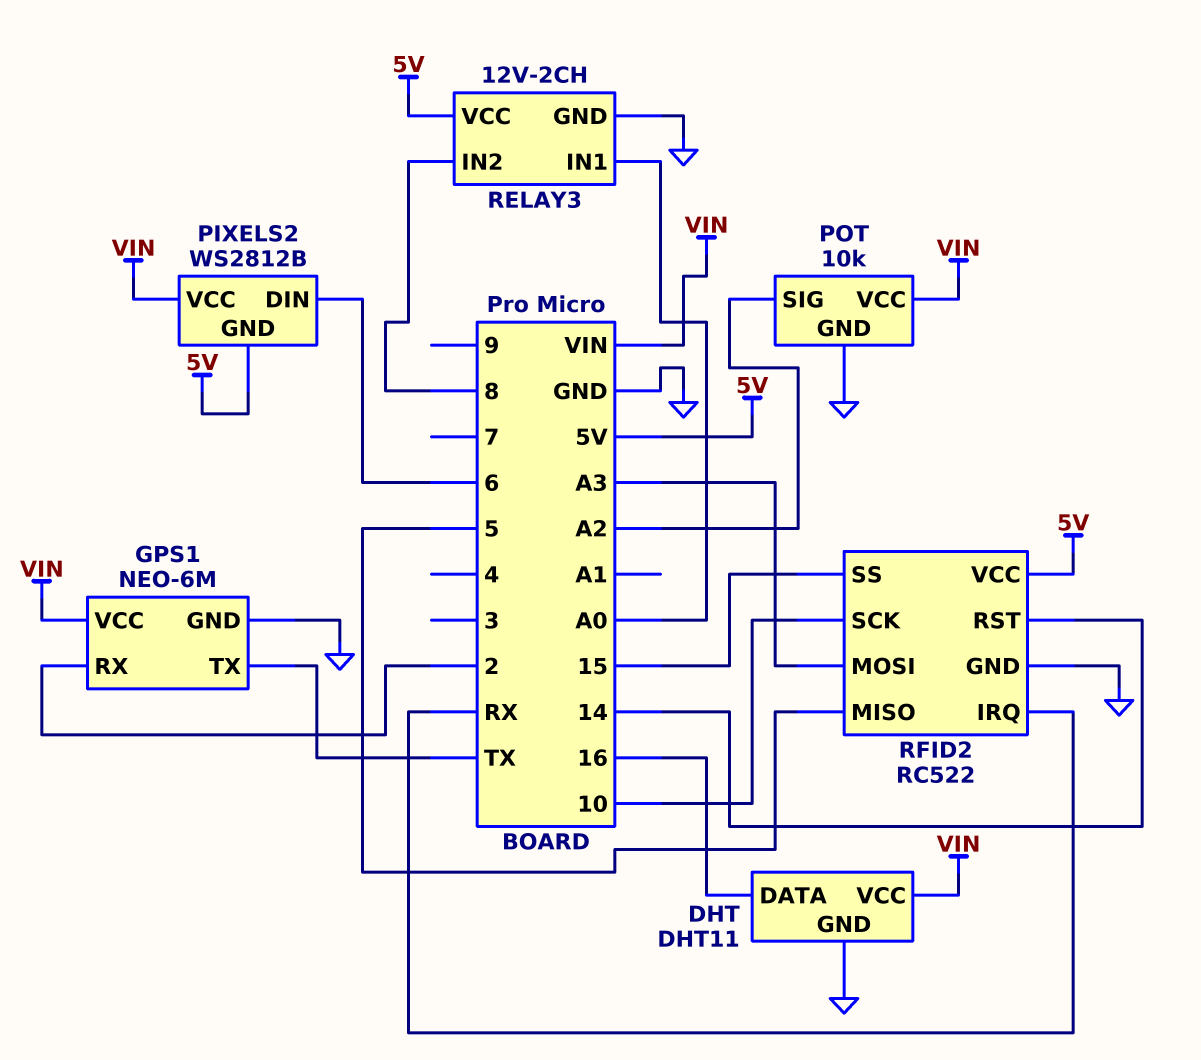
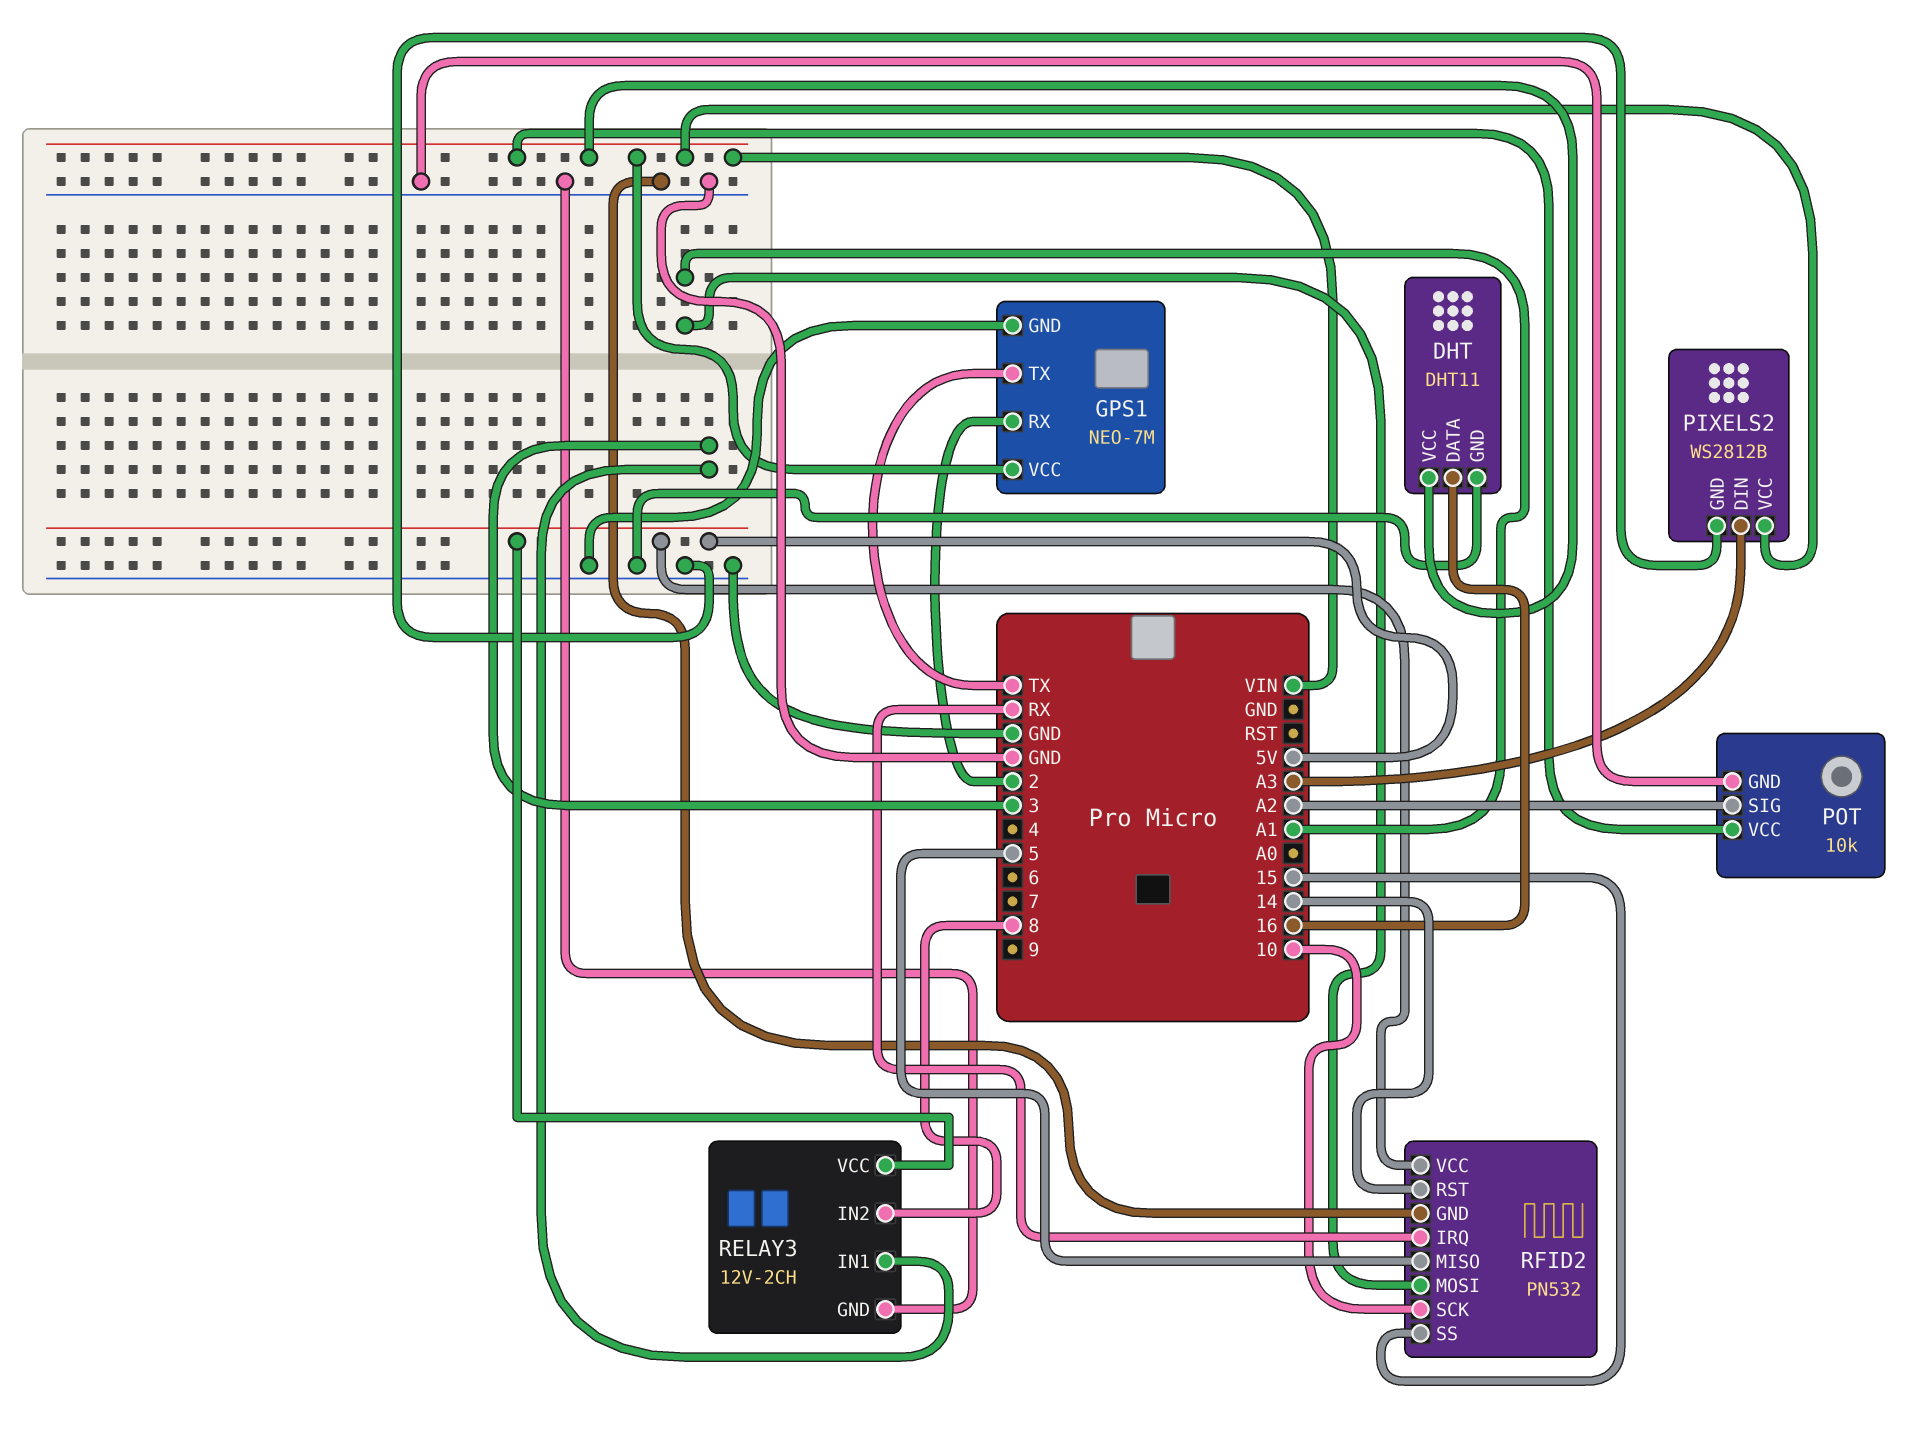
GPS1: NEO-6M -> NEO-7M
PIXELS2 pin DIN: 6 -> A3
PIXELS2 pin GND: 5V -> GND
RELAY3 pin IN1: A0 -> 3
RFID2: RC522 -> PN532
RFID2 pin MOSI: A3 -> A1

